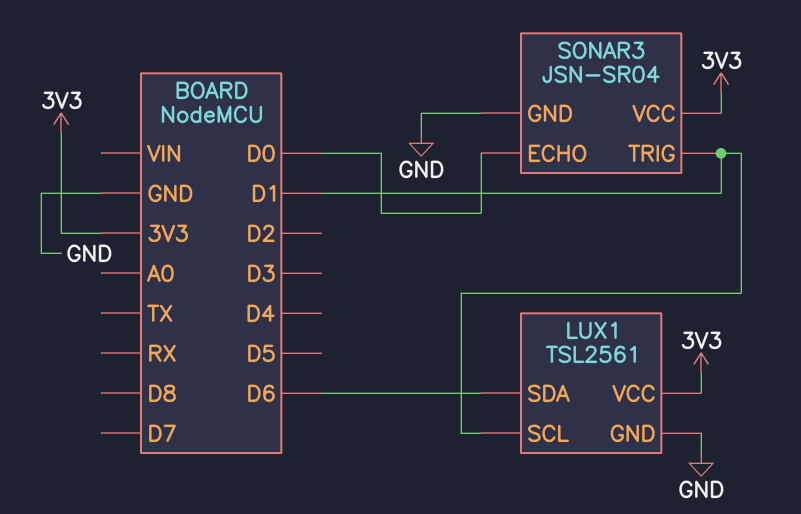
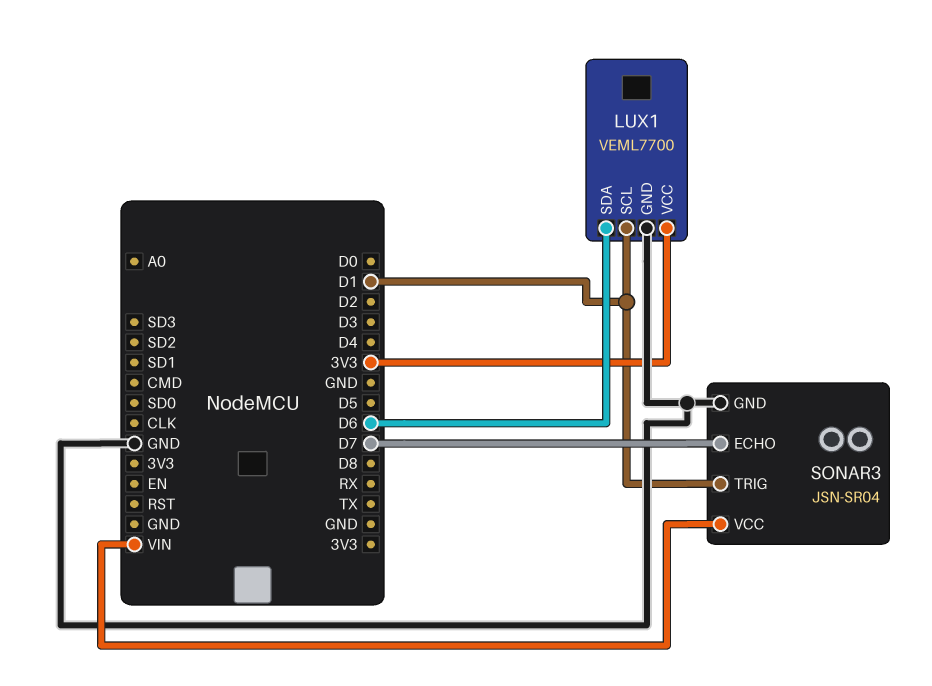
LUX1: TSL2561 -> VEML7700
SONAR3 pin ECHO: D0 -> D7
SONAR3 pin VCC: 3V3 -> VIN

